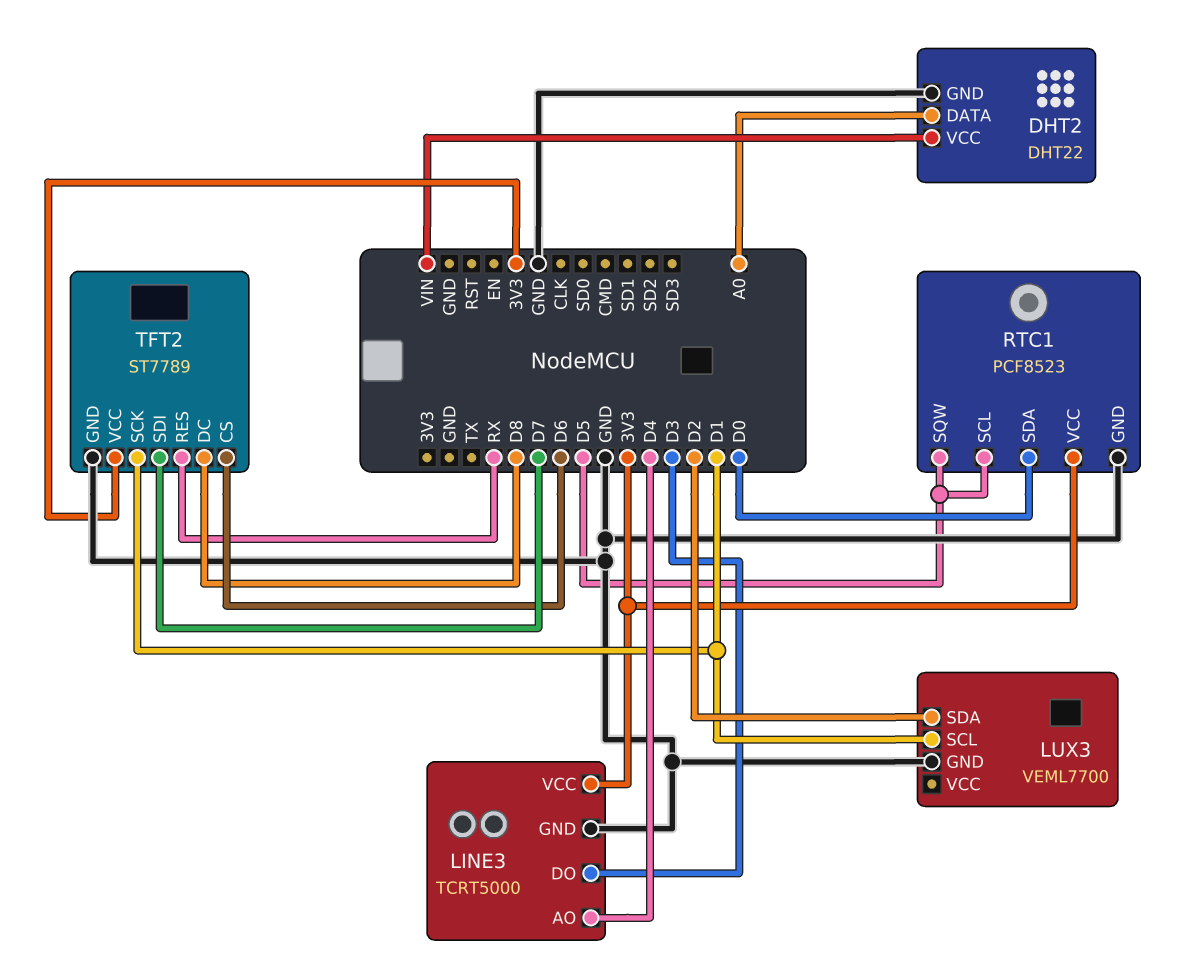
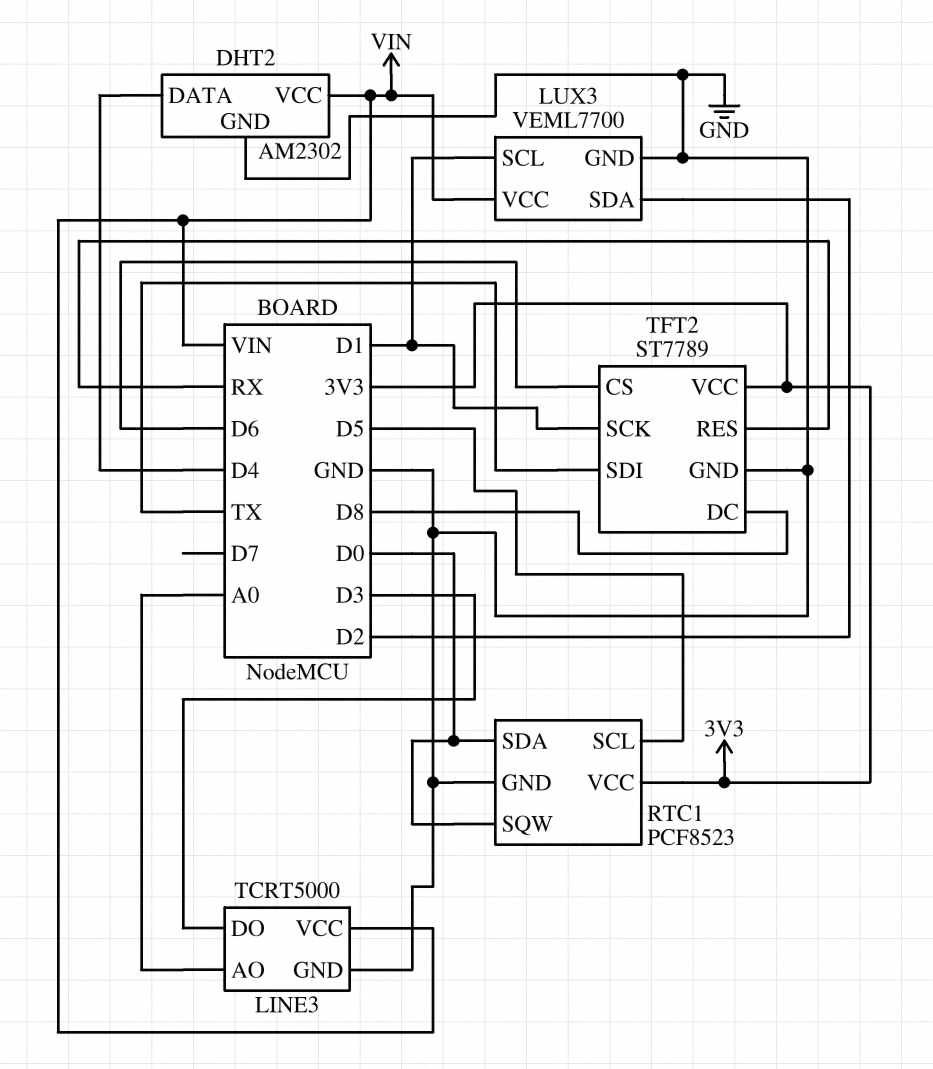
DHT2: DHT22 -> AM2302
DHT2 pin DATA: A0 -> D4
LINE3 pin AO: D4 -> A0
LINE3 pin VCC: 3V3 -> VIN
LUX3 pin VCC: none -> VIN
RTC1 pin SQW: D5 -> D0
TFT2 pin SDI: D7 -> TX

